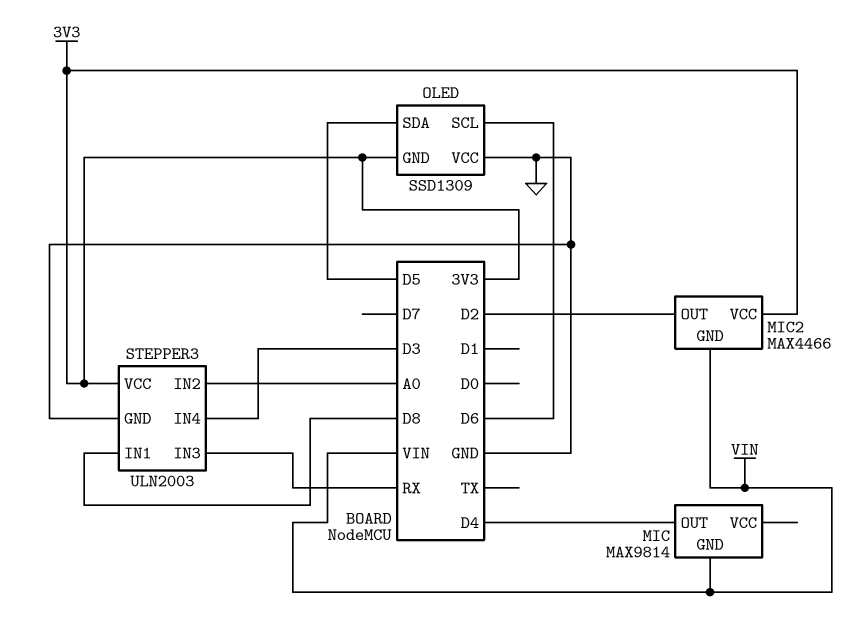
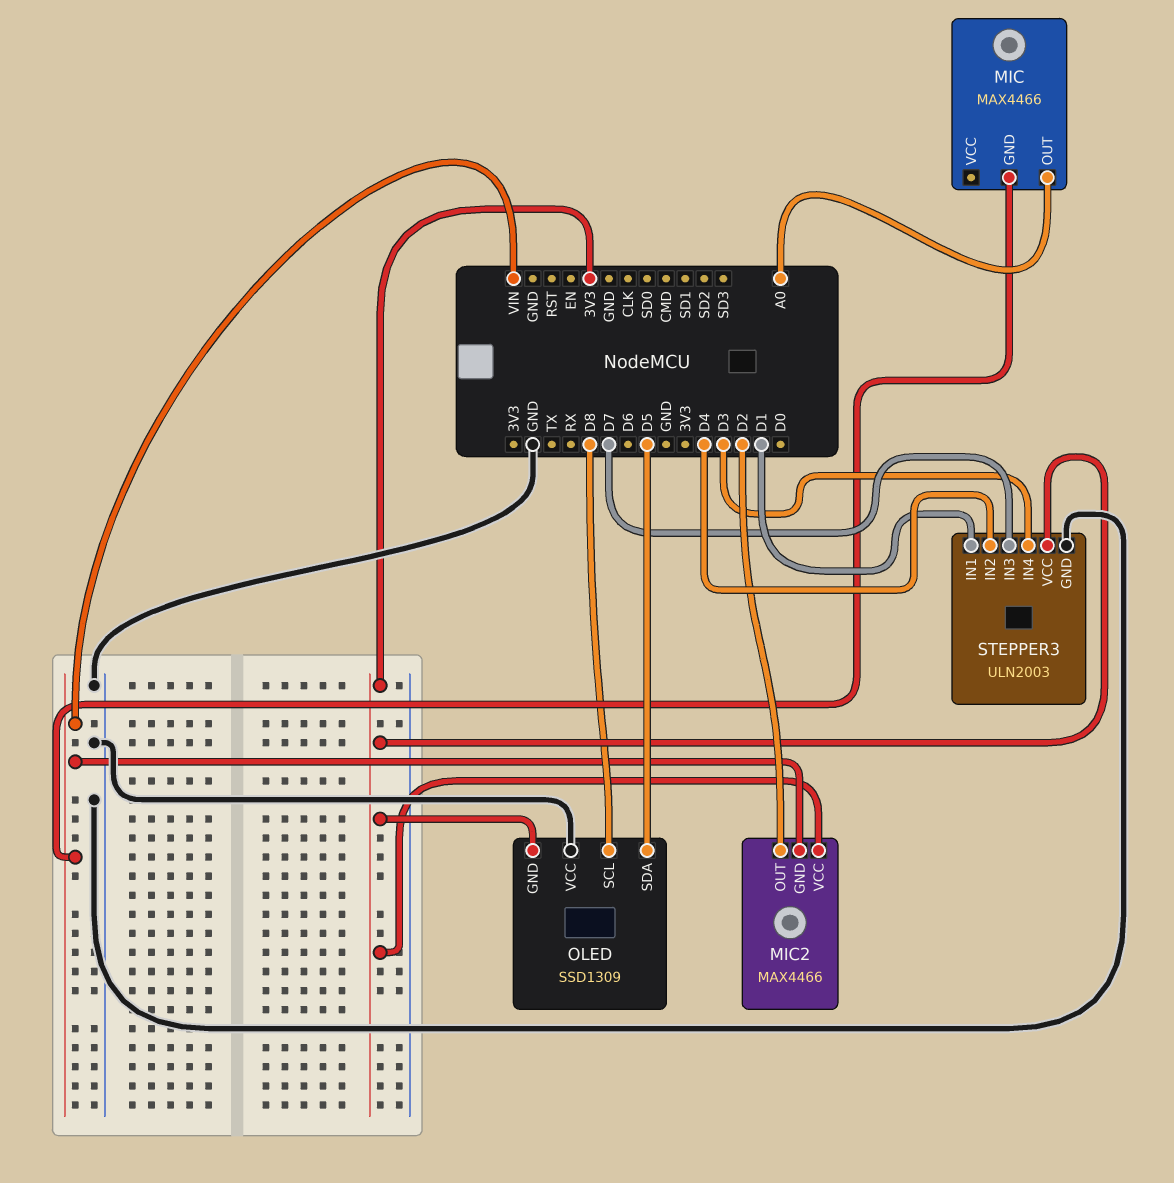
MIC: MAX9814 -> MAX4466
MIC pin OUT: D4 -> A0
OLED pin SCL: D6 -> D8
STEPPER3 pin IN1: D8 -> D1
STEPPER3 pin IN2: A0 -> D4
STEPPER3 pin IN3: RX -> D7

